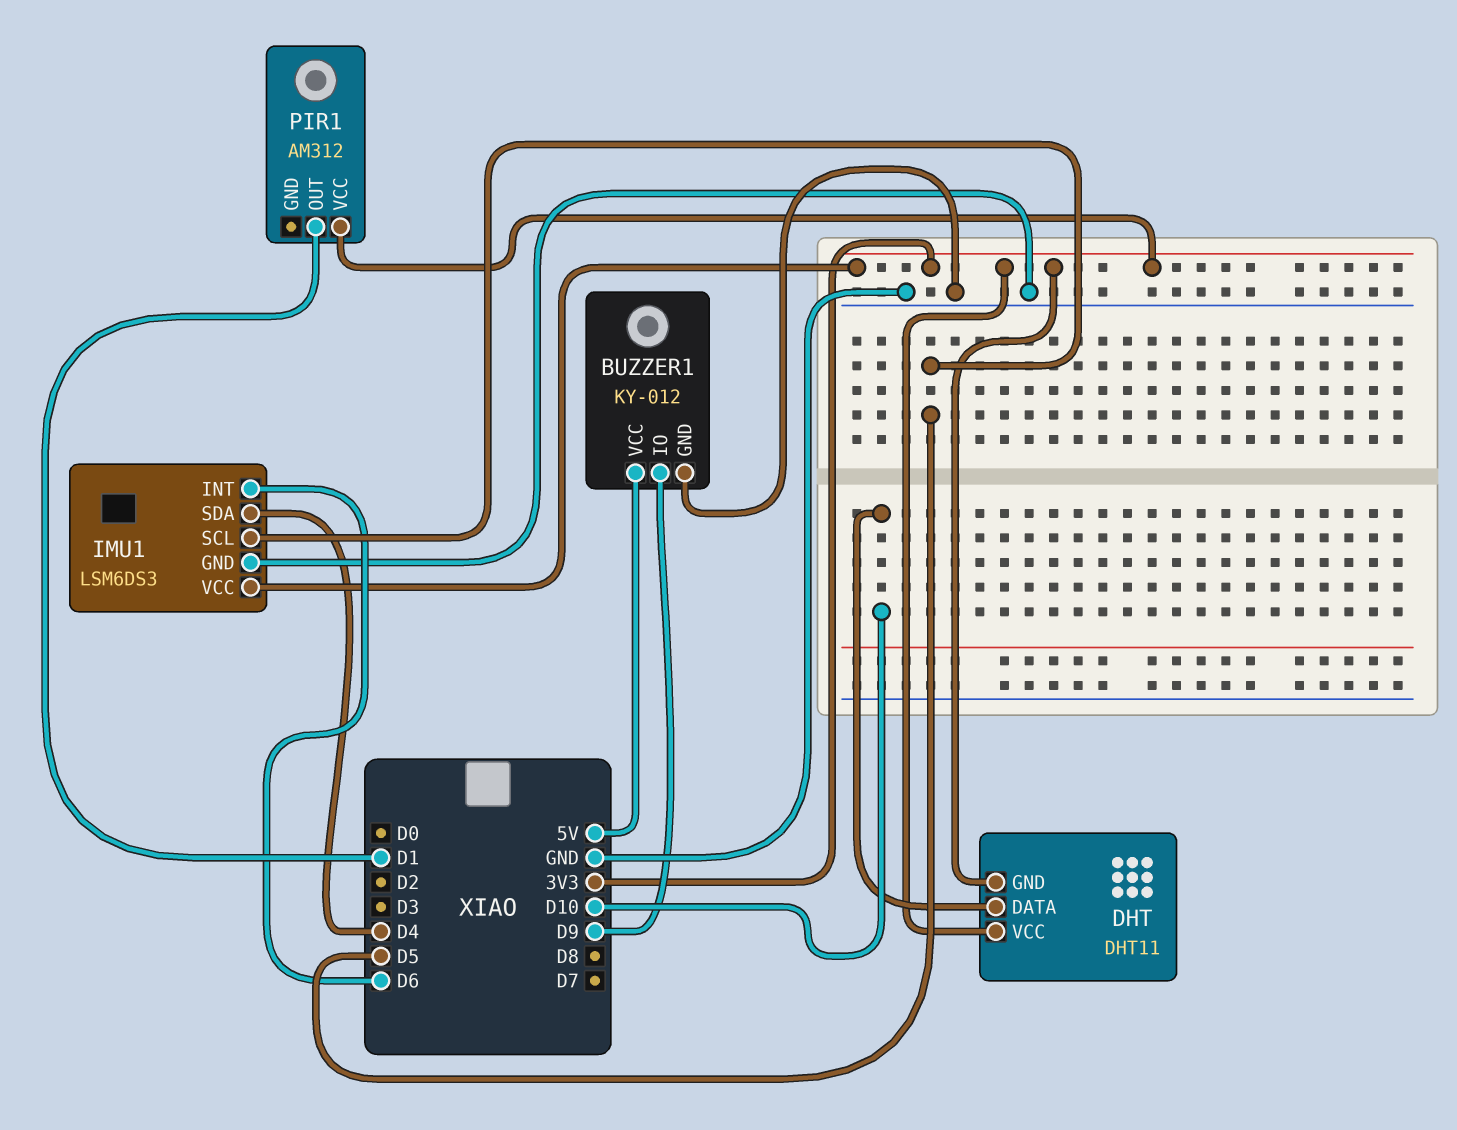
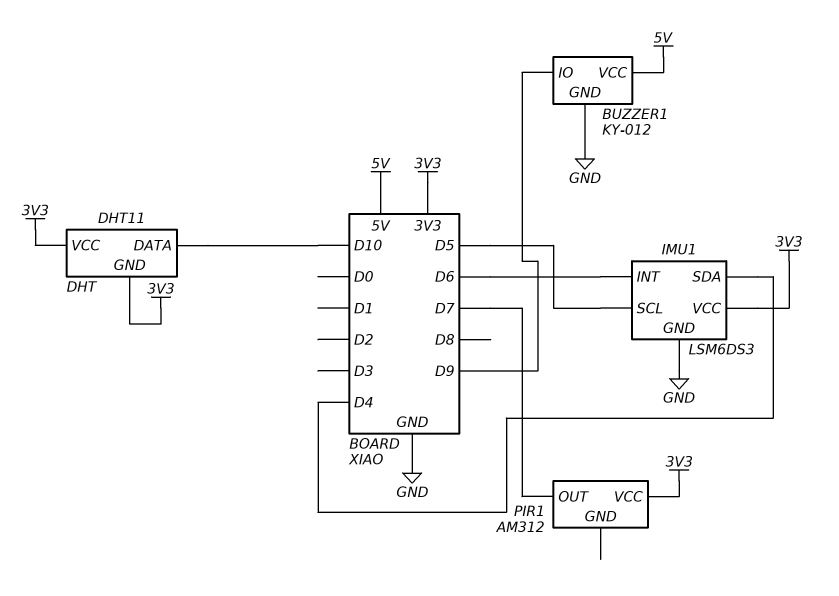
PIR1 pin OUT: D1 -> D7

